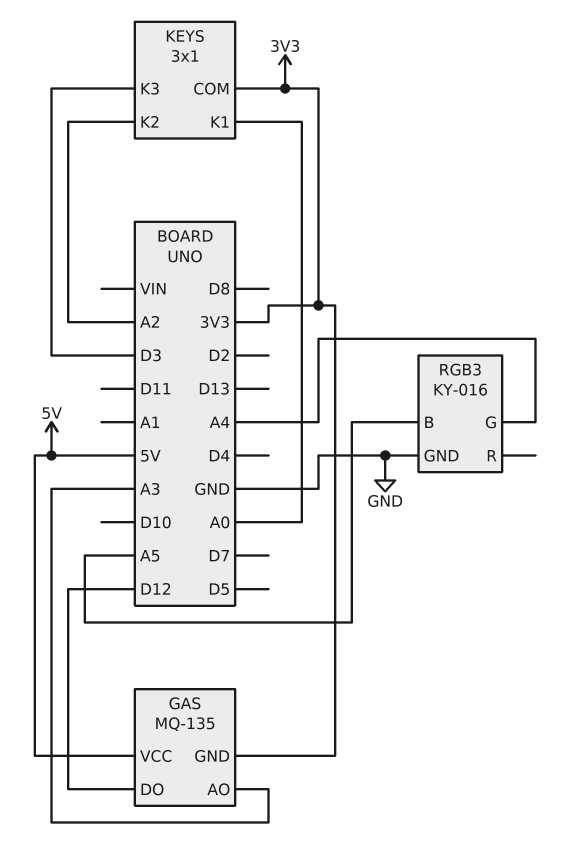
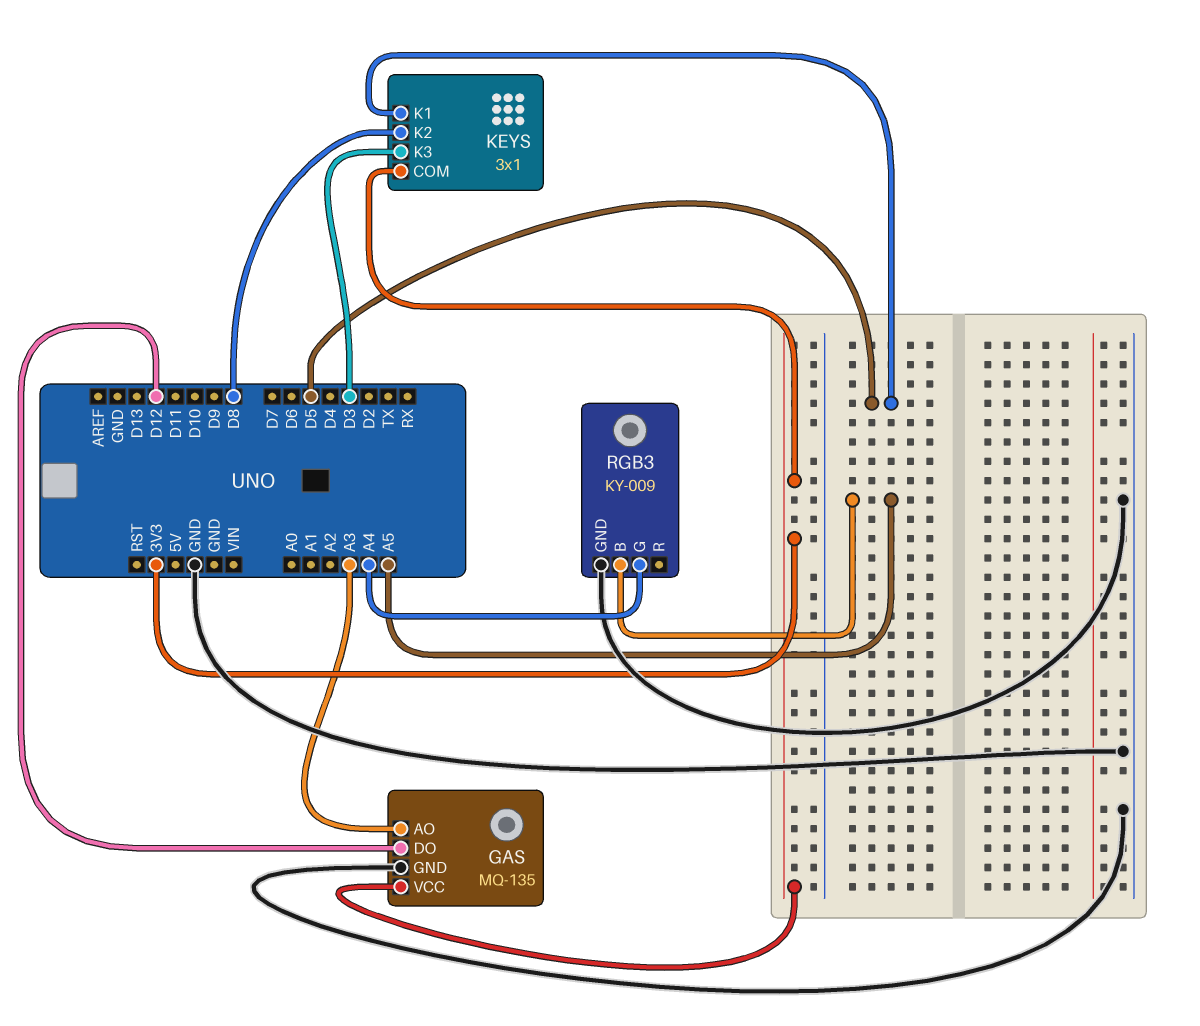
GAS pin GND: 3V3 -> GND
GAS pin VCC: 5V -> 3V3
KEYS pin K1: A0 -> D5
KEYS pin K2: A2 -> D8
RGB3: KY-016 -> KY-009

